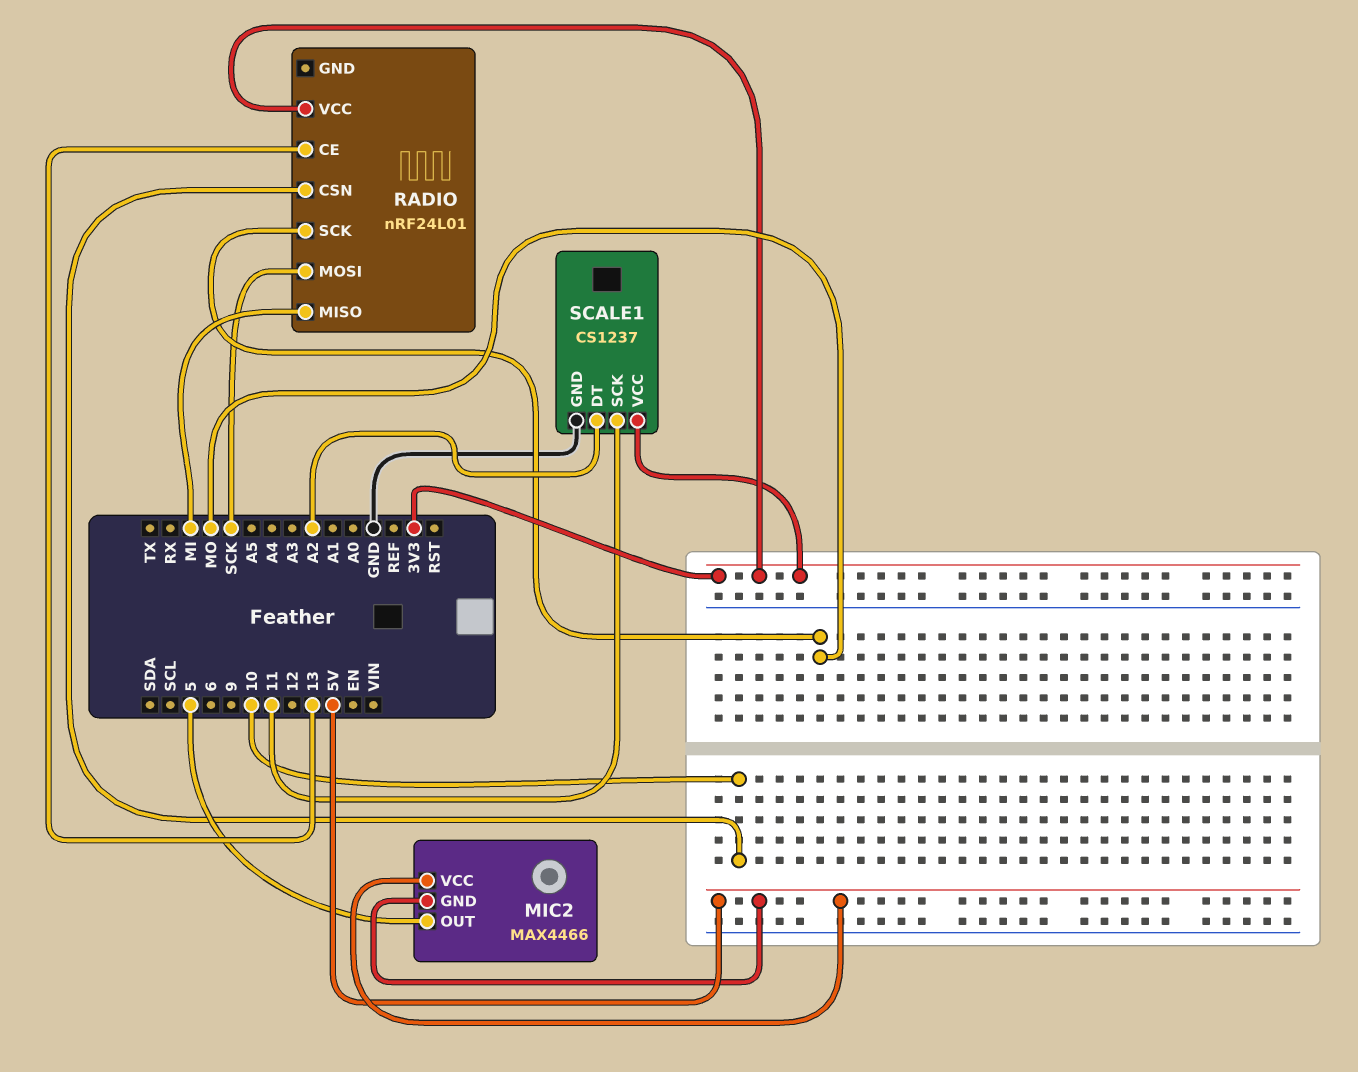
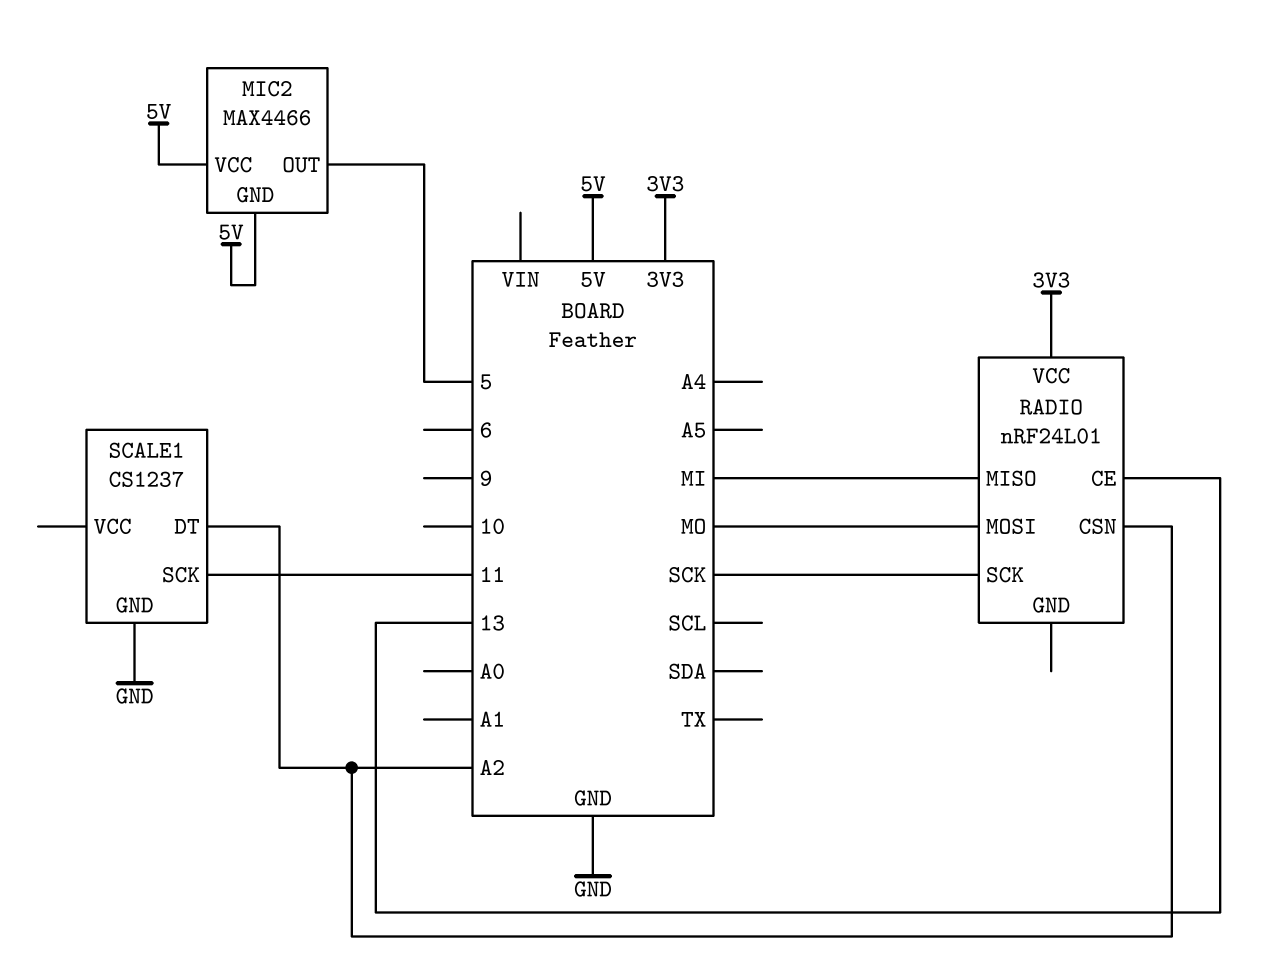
RADIO pin CSN: 10 -> A2
RADIO pin MOSI: SCK -> MO
RADIO pin SCK: MO -> SCK
SCALE1 pin VCC: 3V3 -> none

